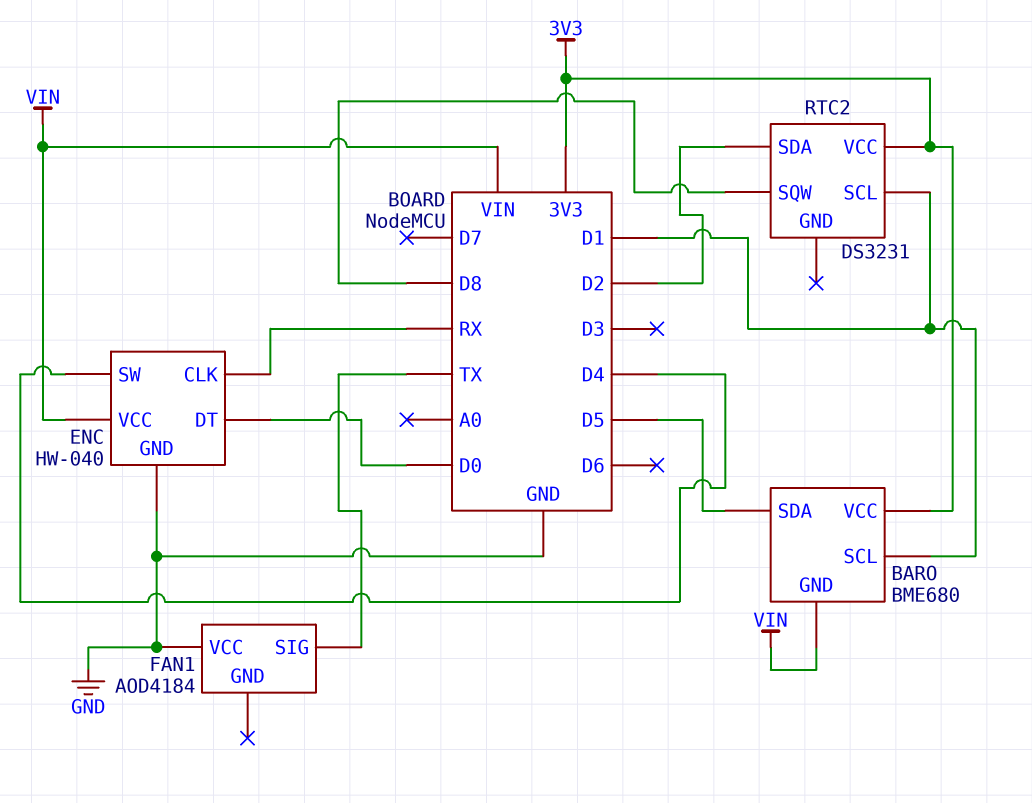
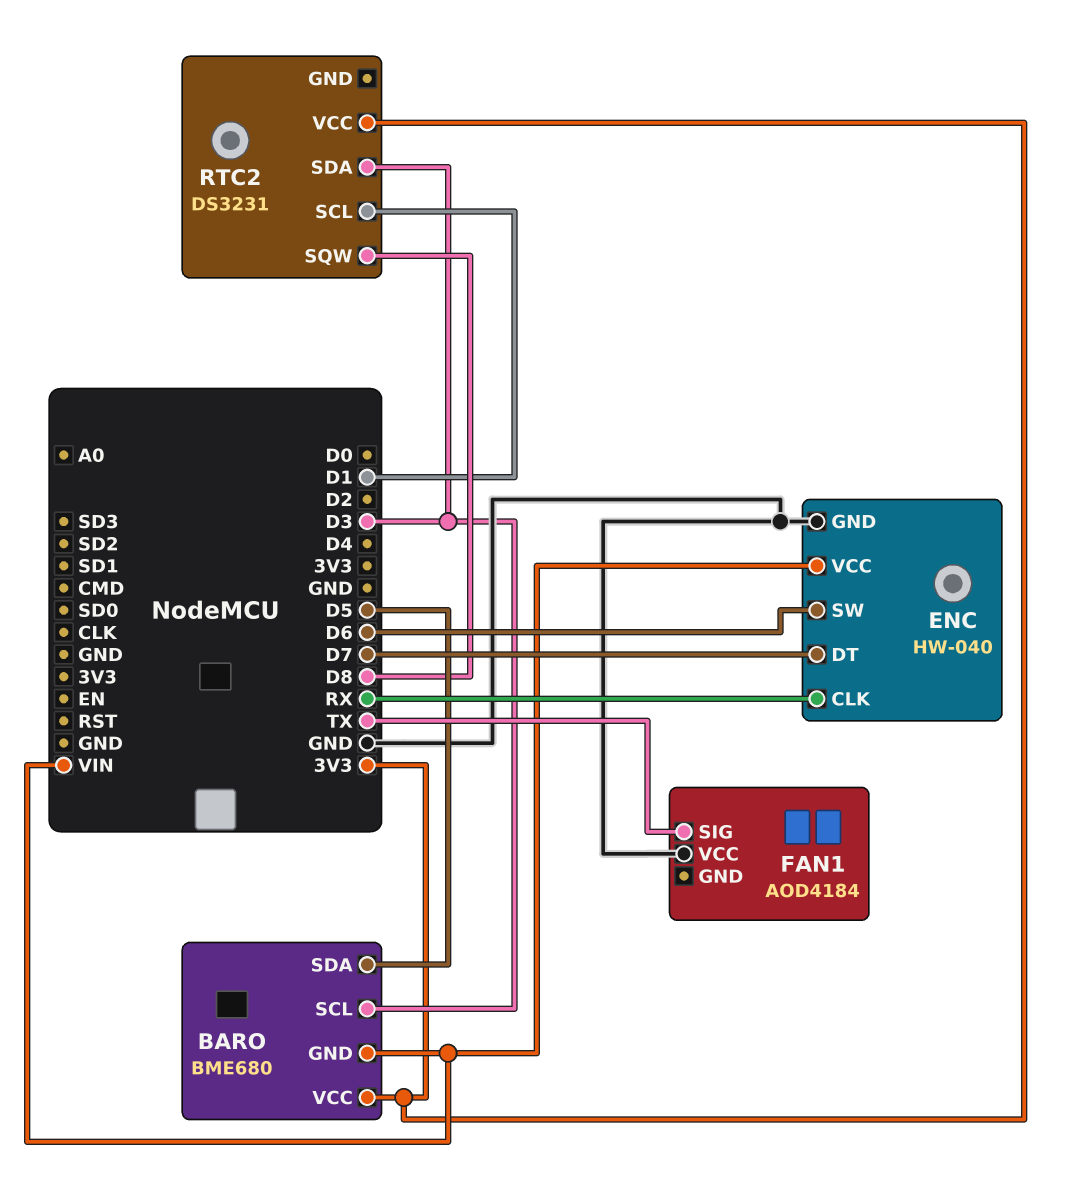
BARO pin SCL: D1 -> D3
ENC pin DT: D0 -> D7
ENC pin SW: D4 -> D6
RTC2 pin SDA: D2 -> D3

